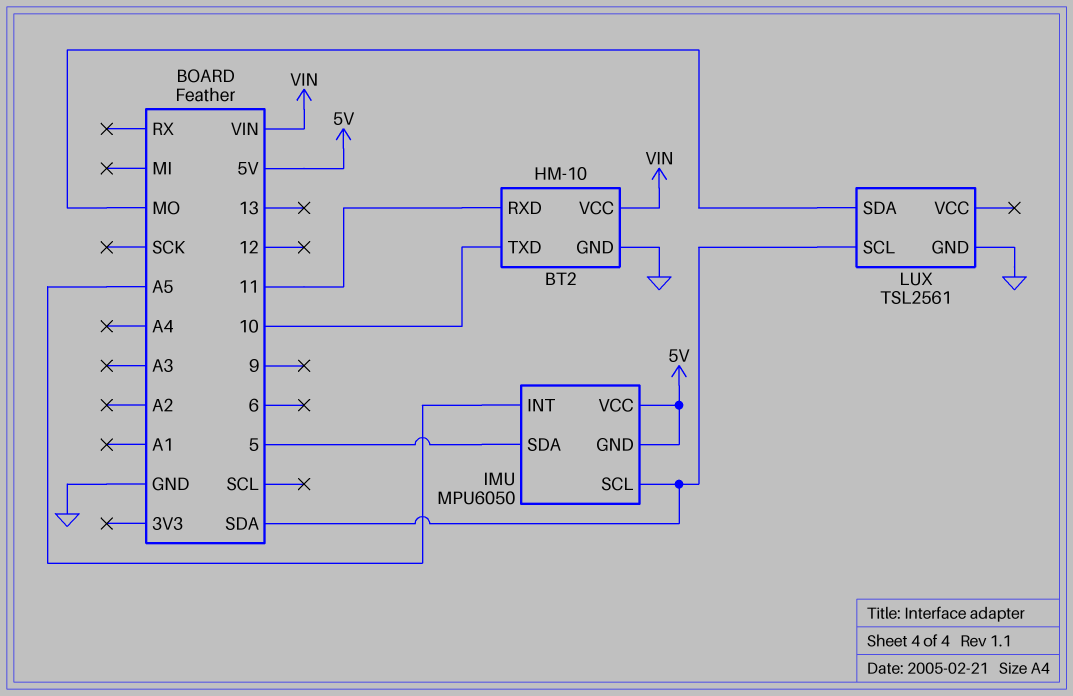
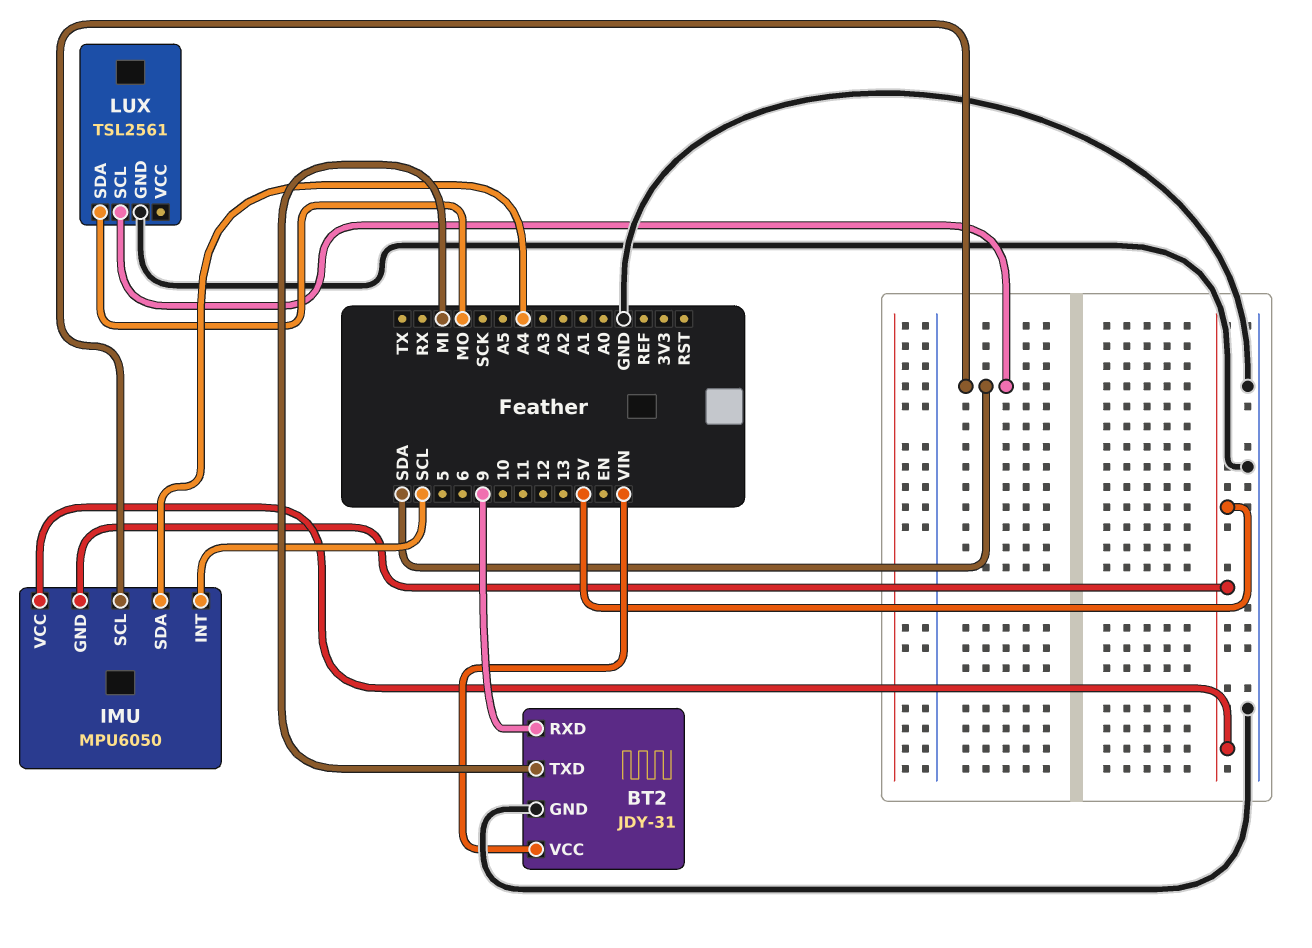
BT2: HM-10 -> JDY-31
BT2 pin RXD: 11 -> 9
BT2 pin TXD: 10 -> MI
IMU pin INT: A5 -> SCL
IMU pin SDA: 5 -> A4

